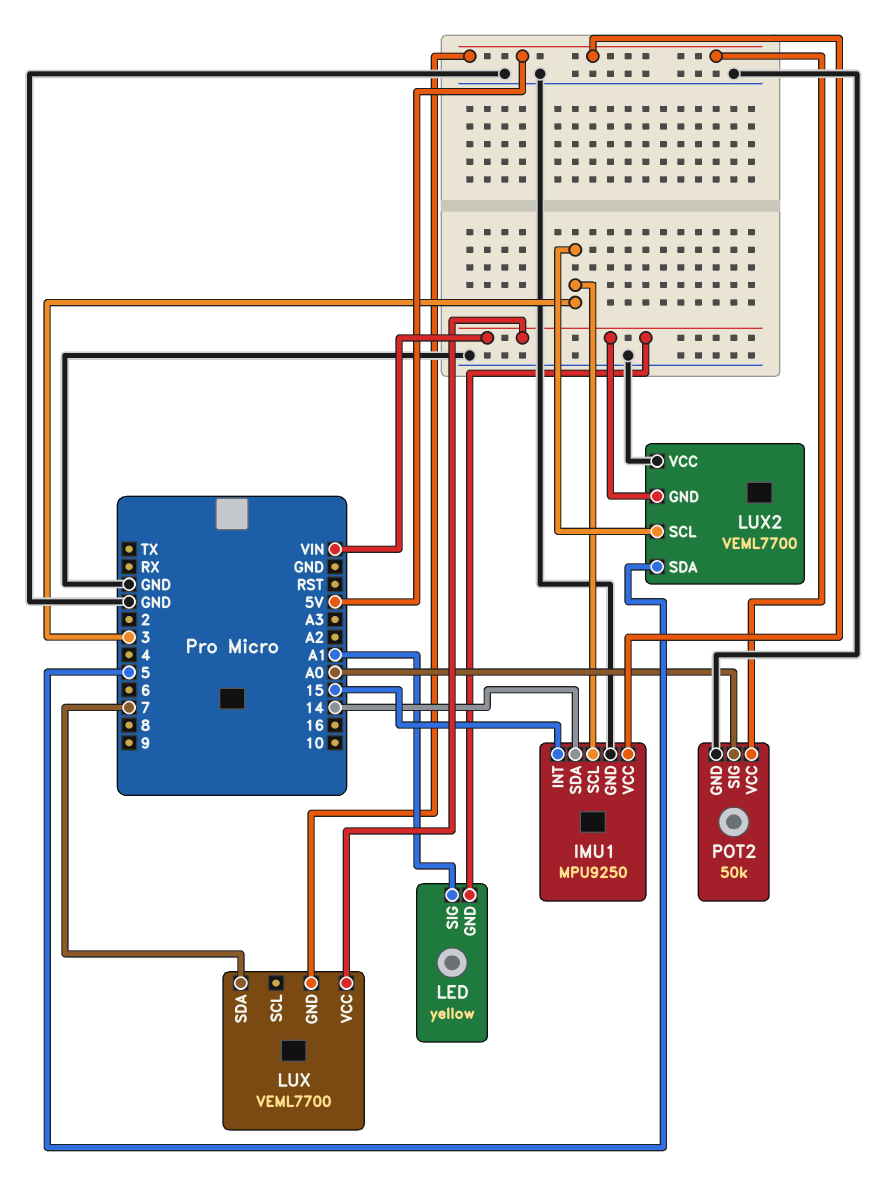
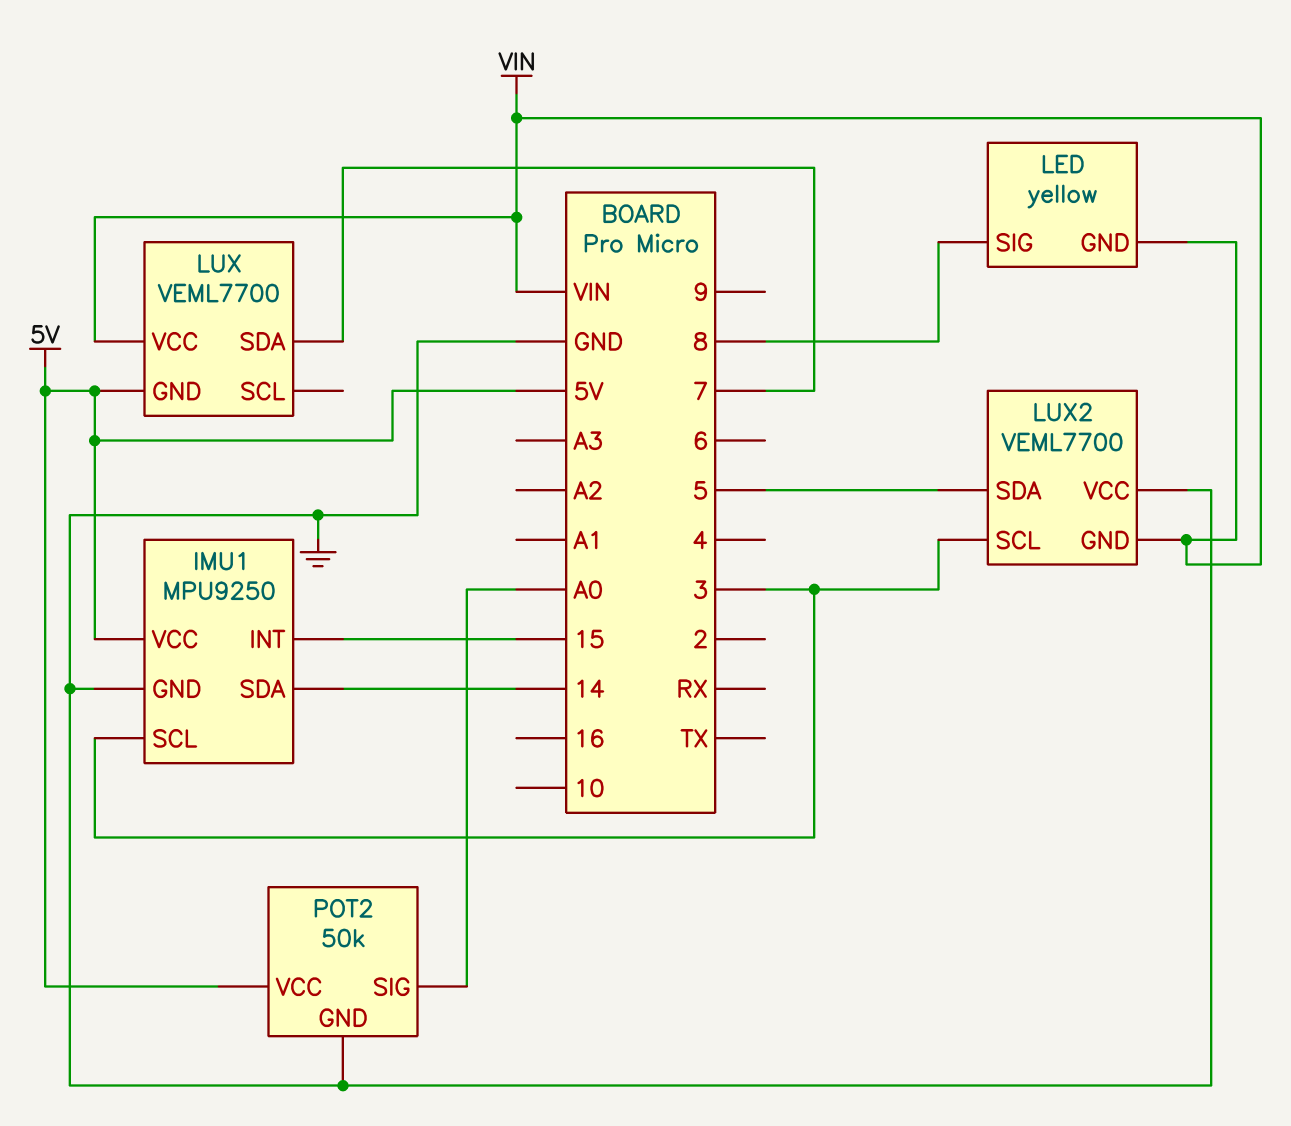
LED pin SIG: A1 -> 8

